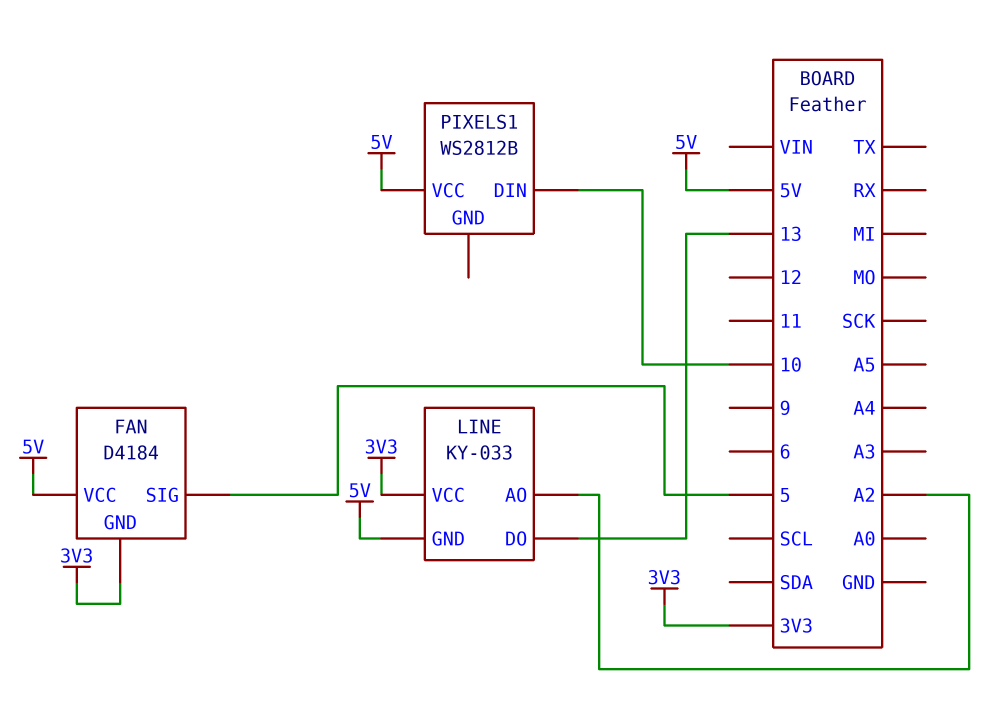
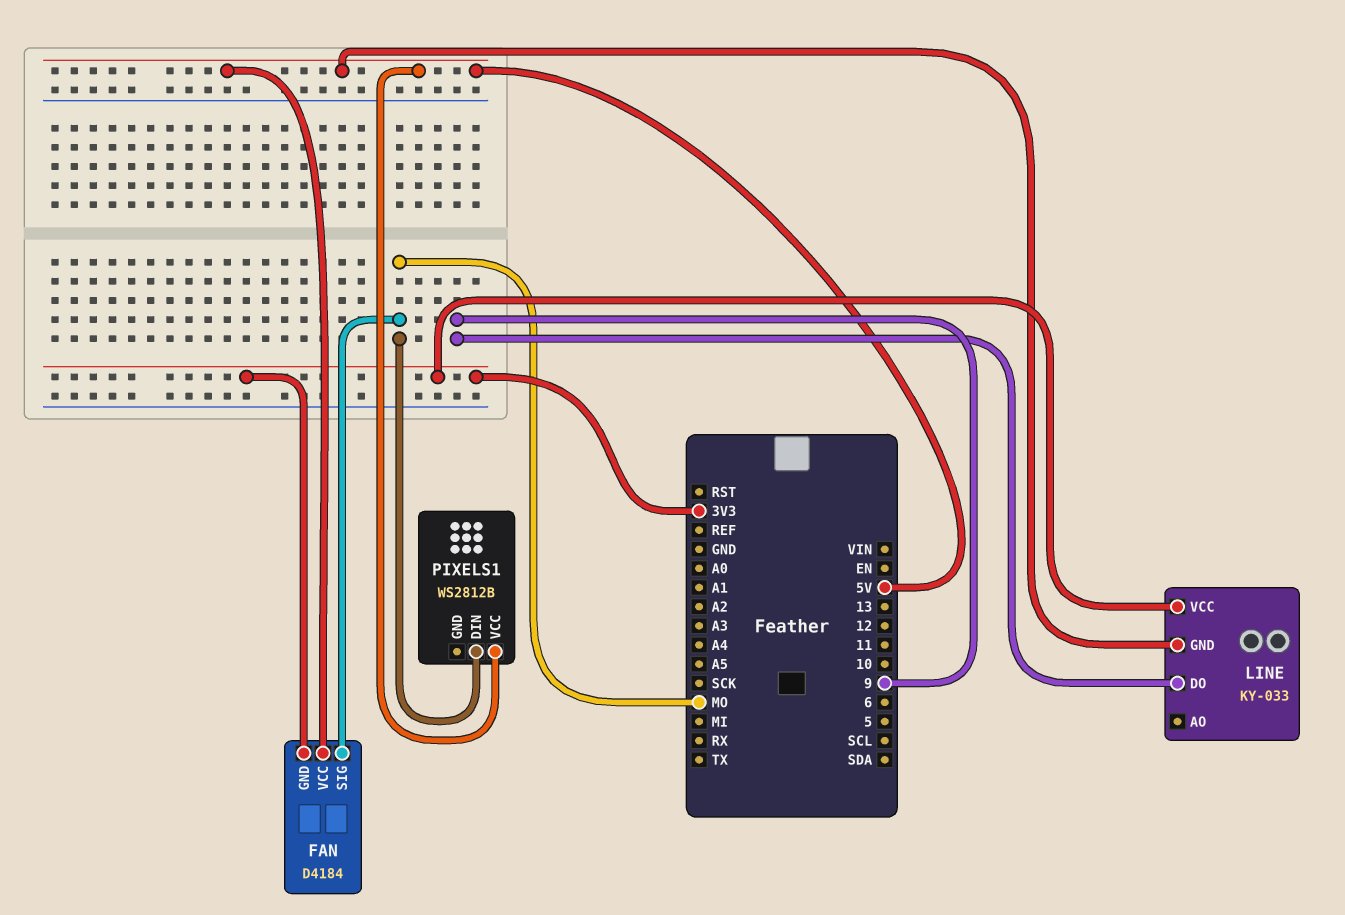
FAN pin SIG: 5 -> MO
LINE pin AO: A2 -> none
LINE pin DO: 13 -> 9
PIXELS1 pin DIN: 10 -> MO

